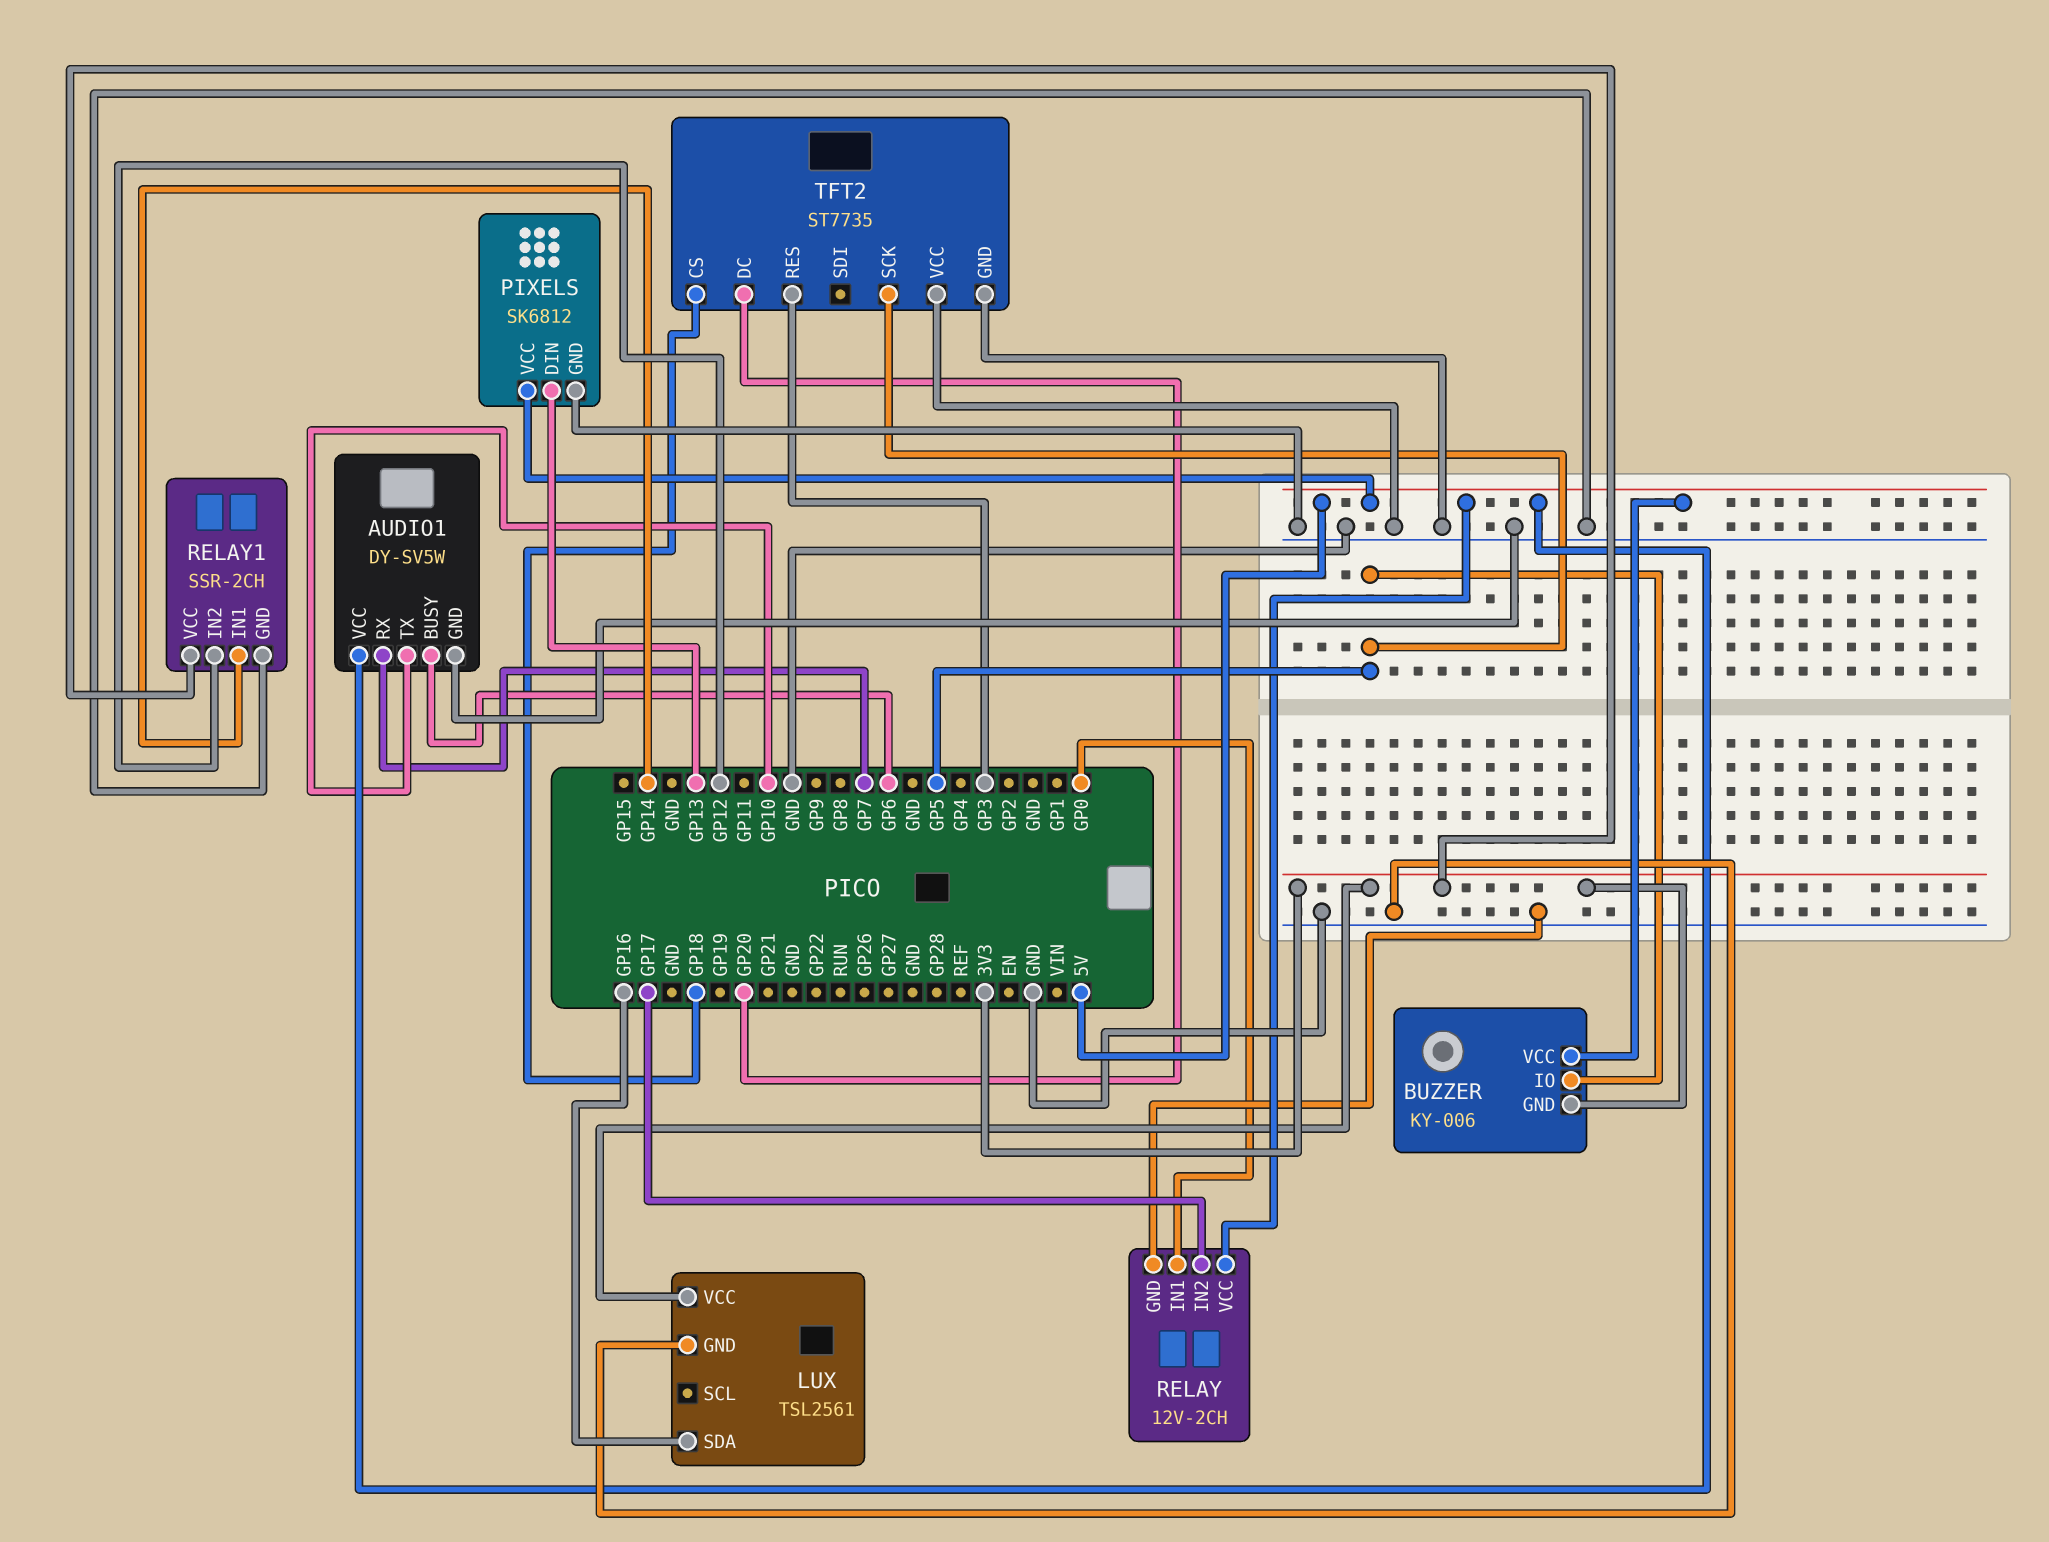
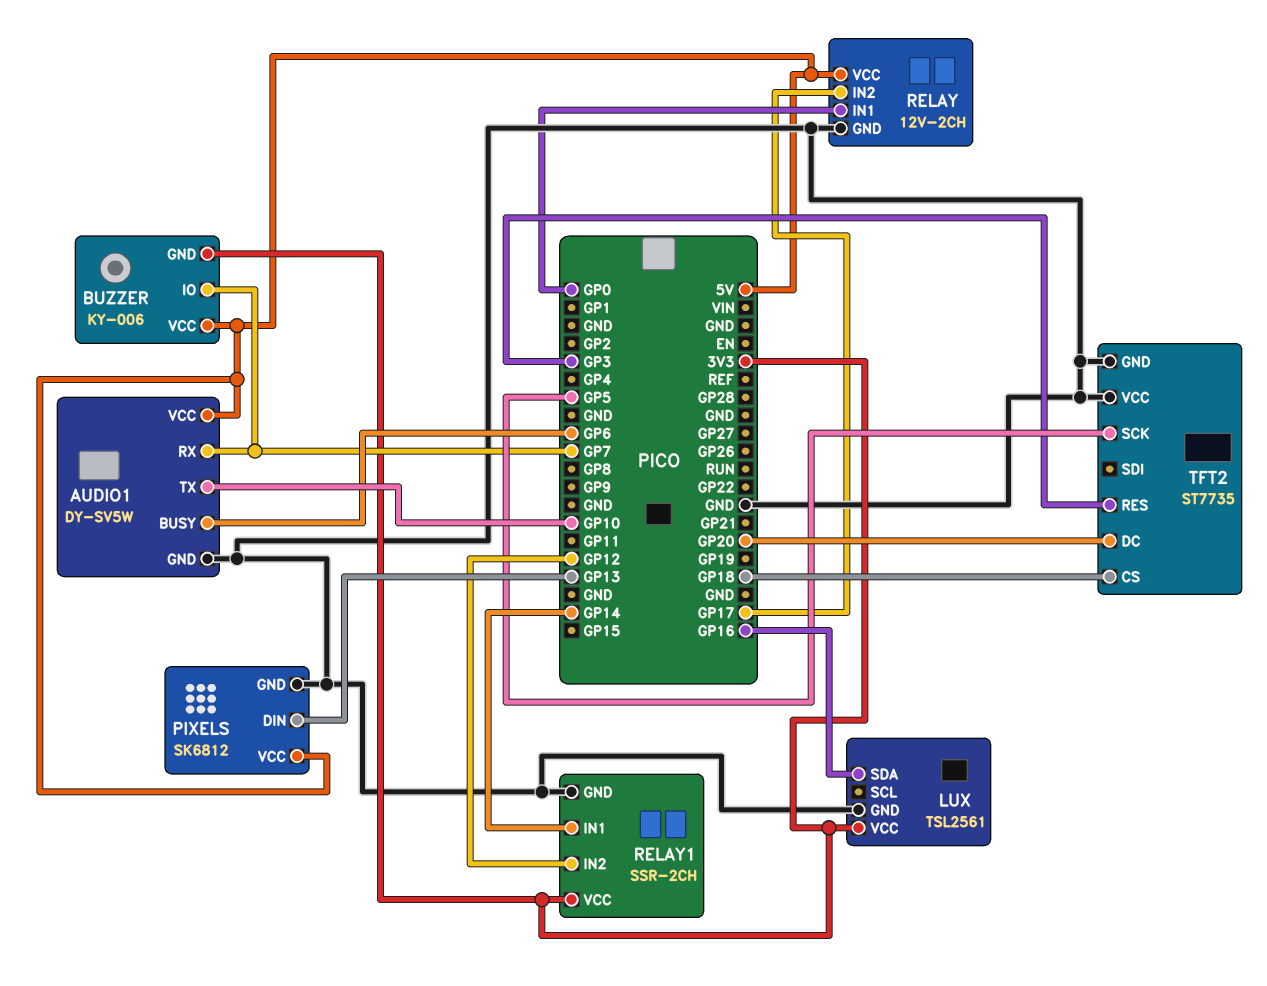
BUZZER pin IO: GP5 -> GP7

